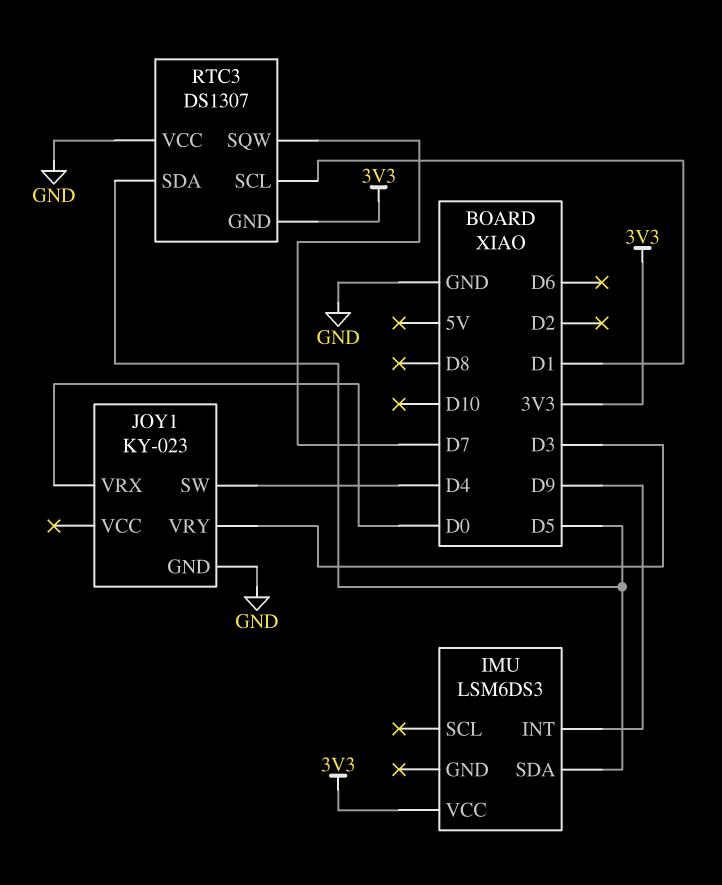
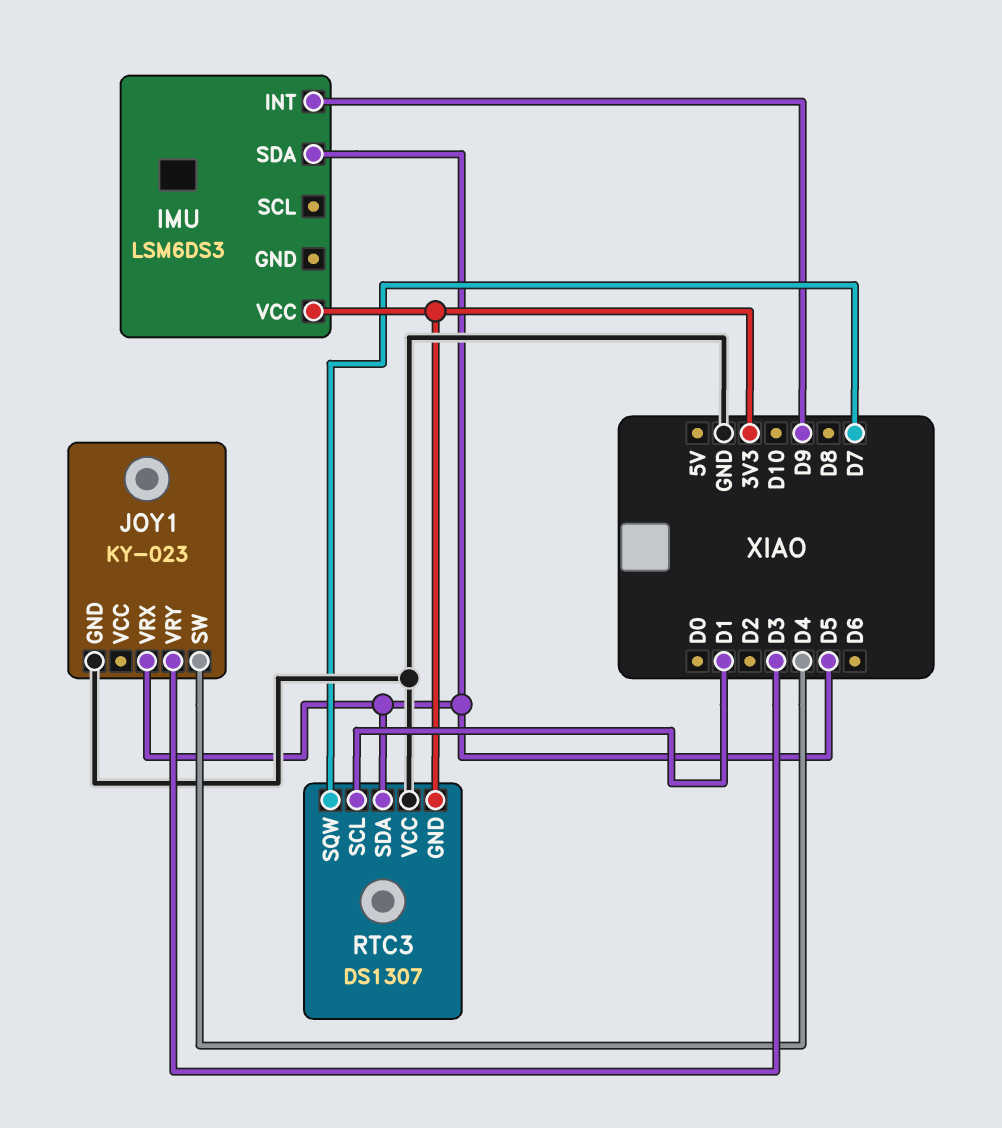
JOY1 pin VRX: D0 -> D5

